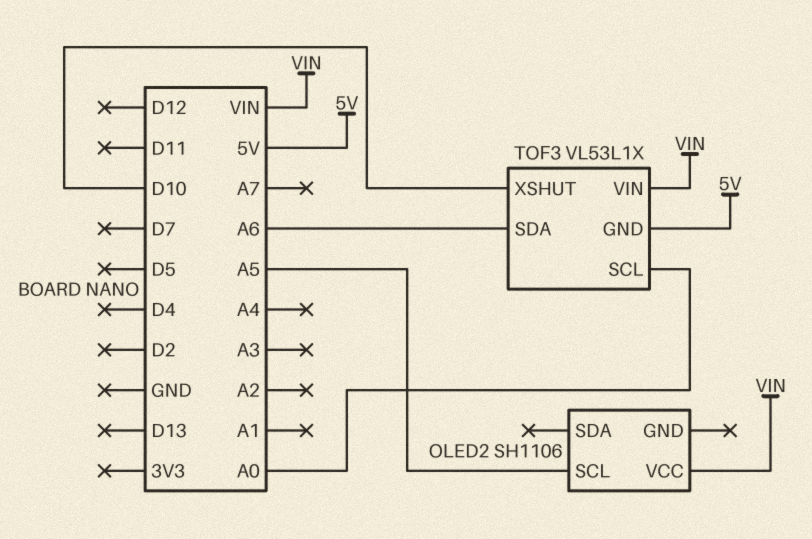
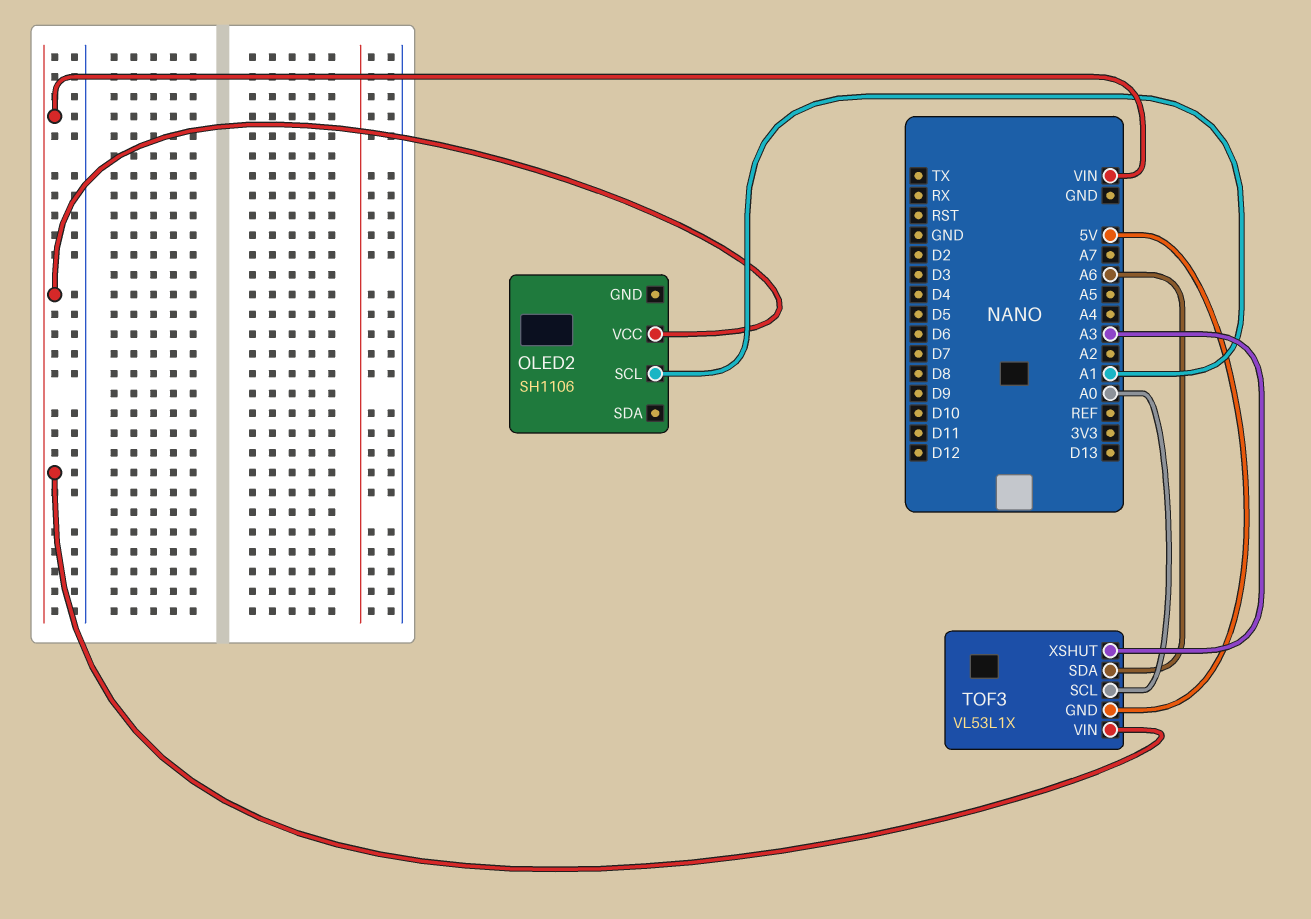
OLED2 pin SCL: A5 -> A1
TOF3 pin XSHUT: D10 -> A3

